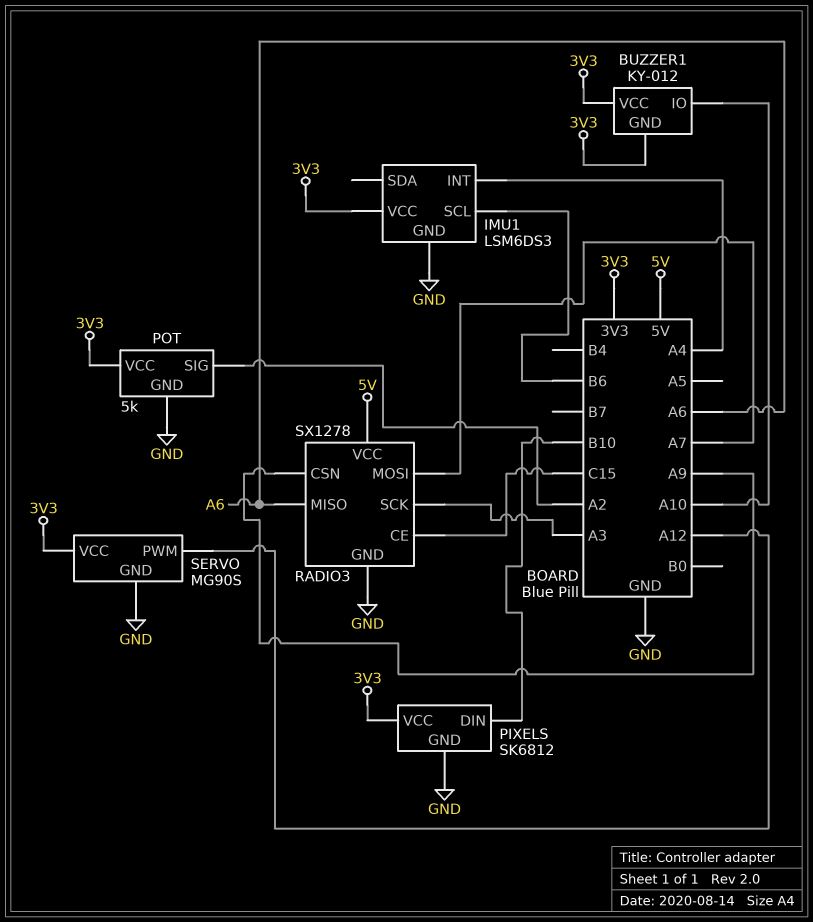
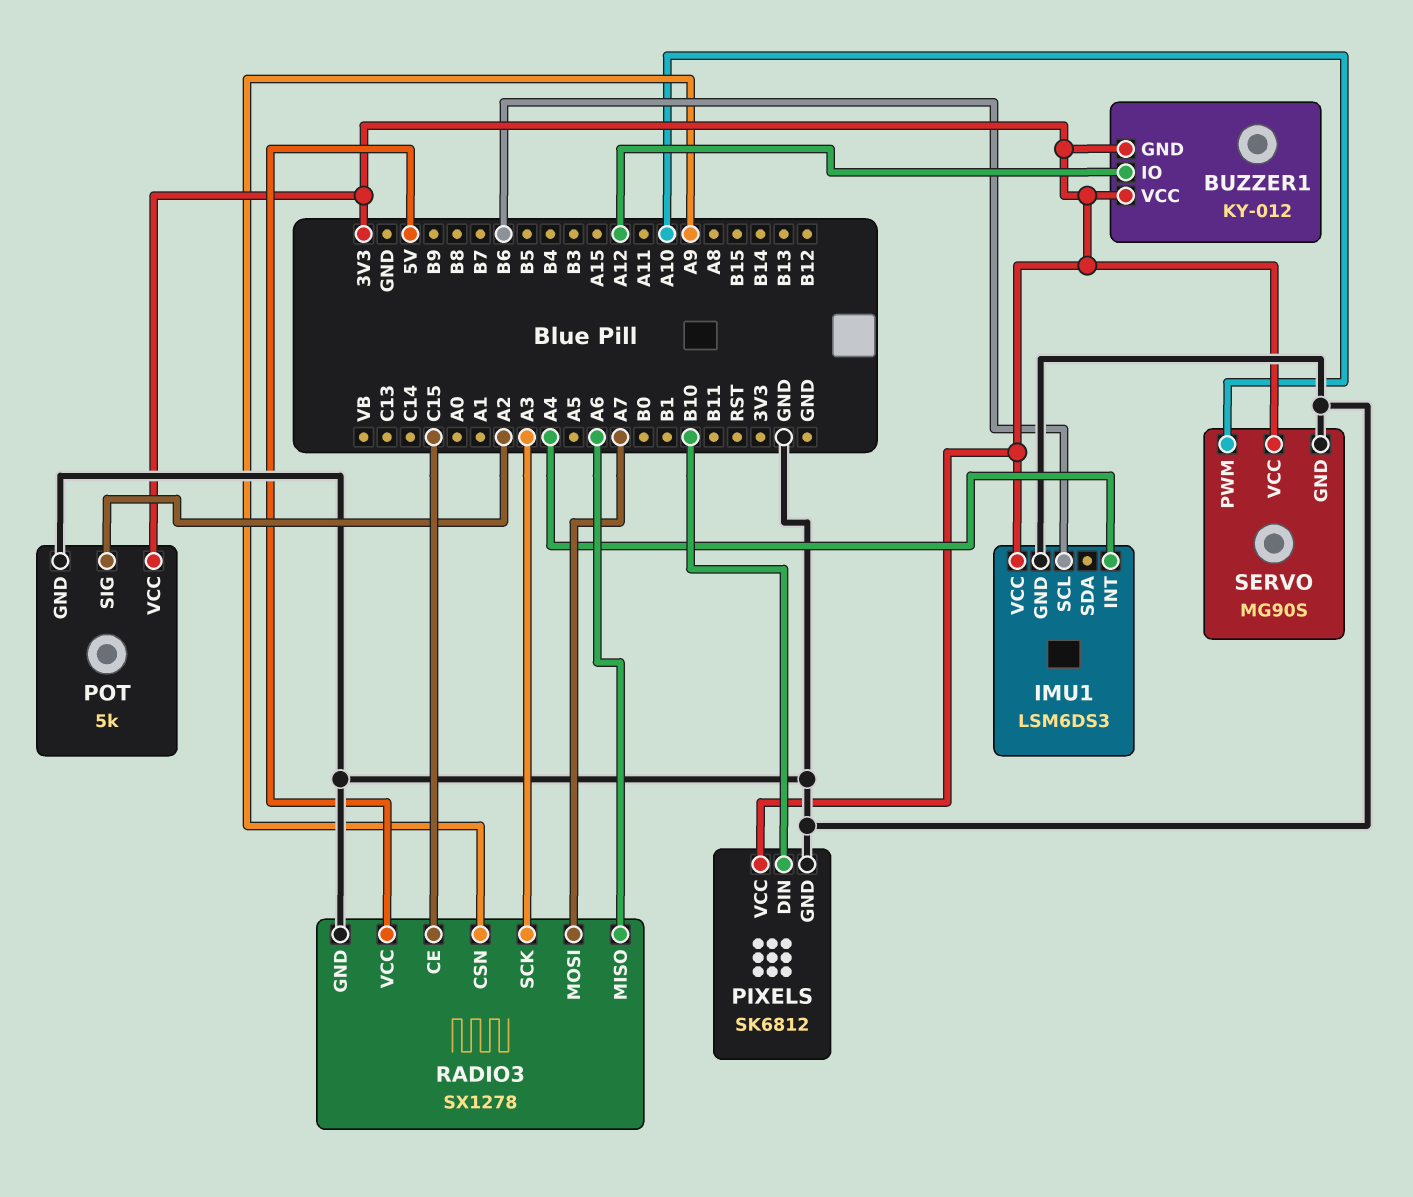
BUZZER1 pin IO: A10 -> A12
SERVO pin PWM: A12 -> A10

